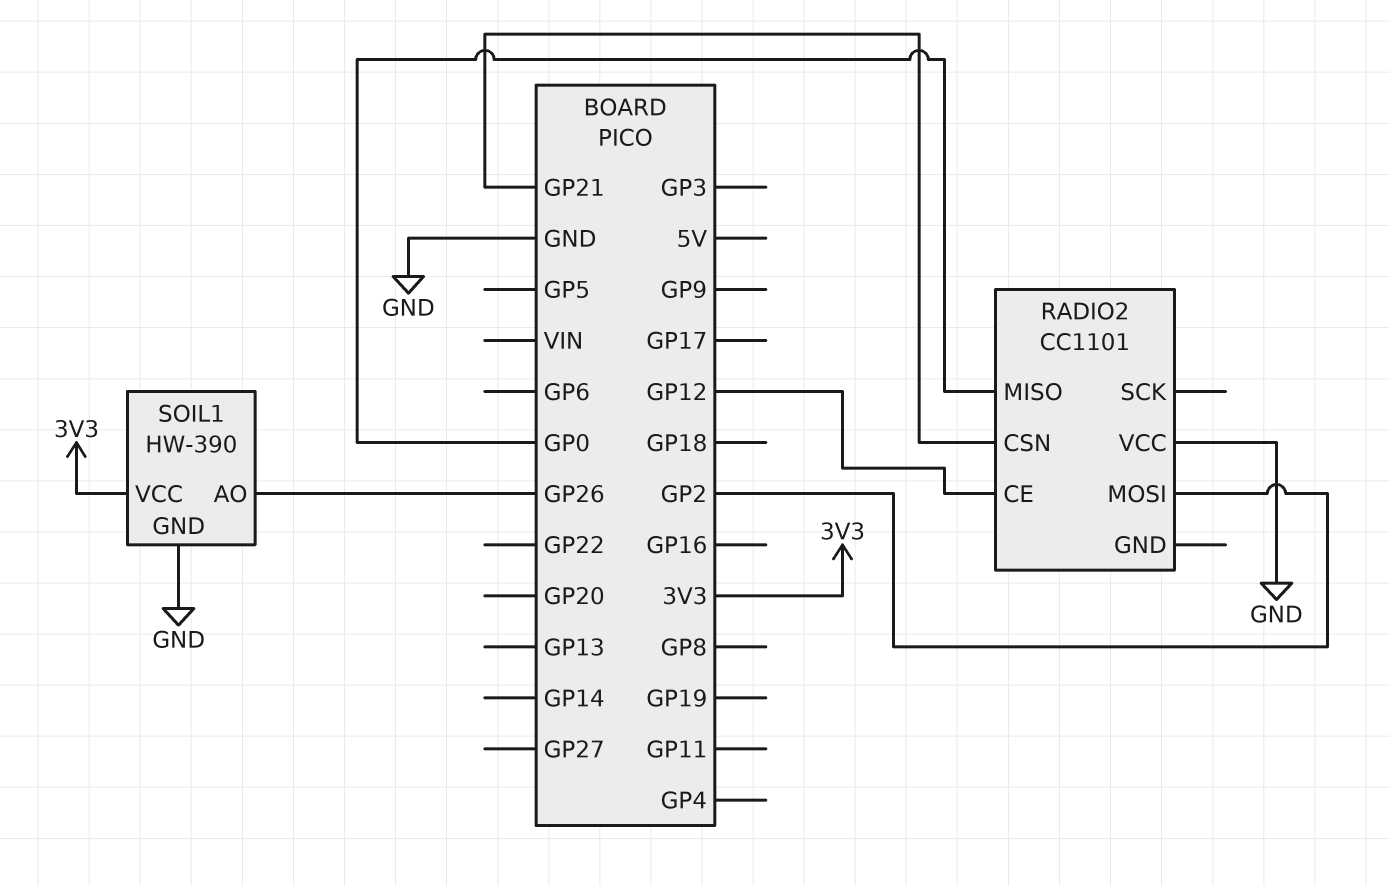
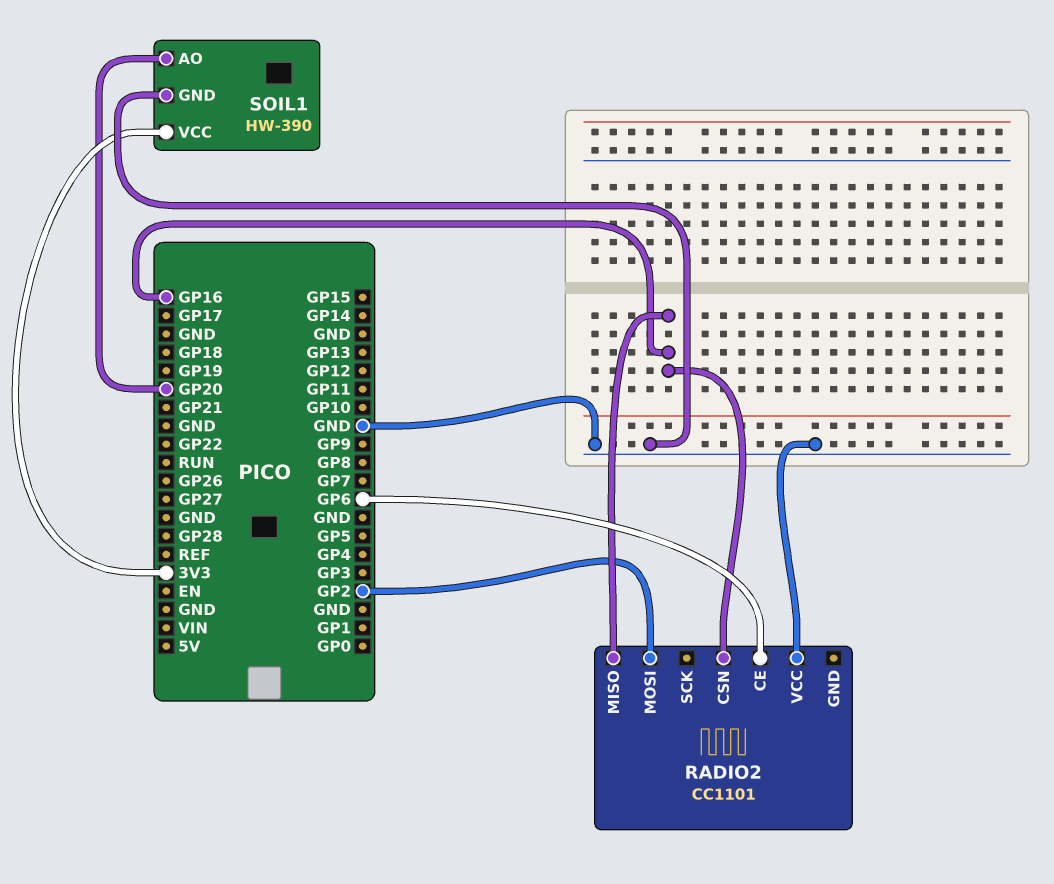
RADIO2 pin CE: GP12 -> GP6
RADIO2 pin CSN: GP21 -> GP16
RADIO2 pin MISO: GP0 -> GP16
SOIL1 pin AO: GP26 -> GP20

